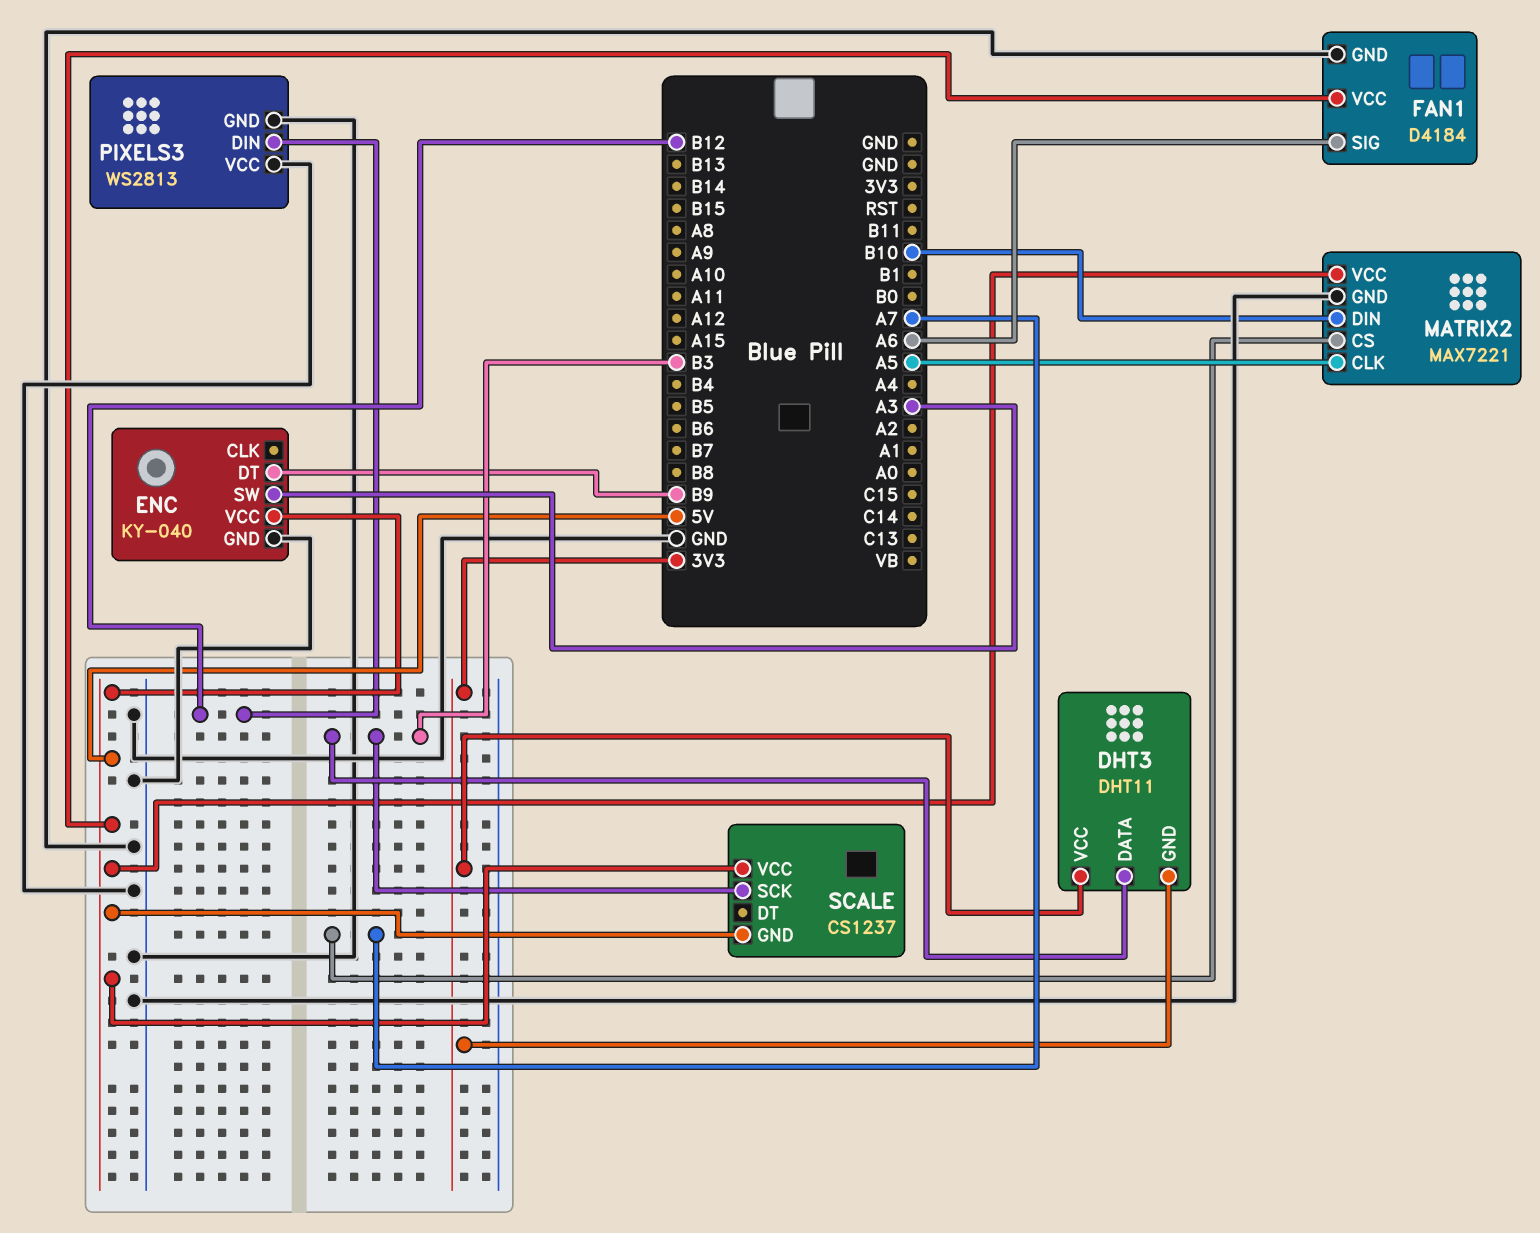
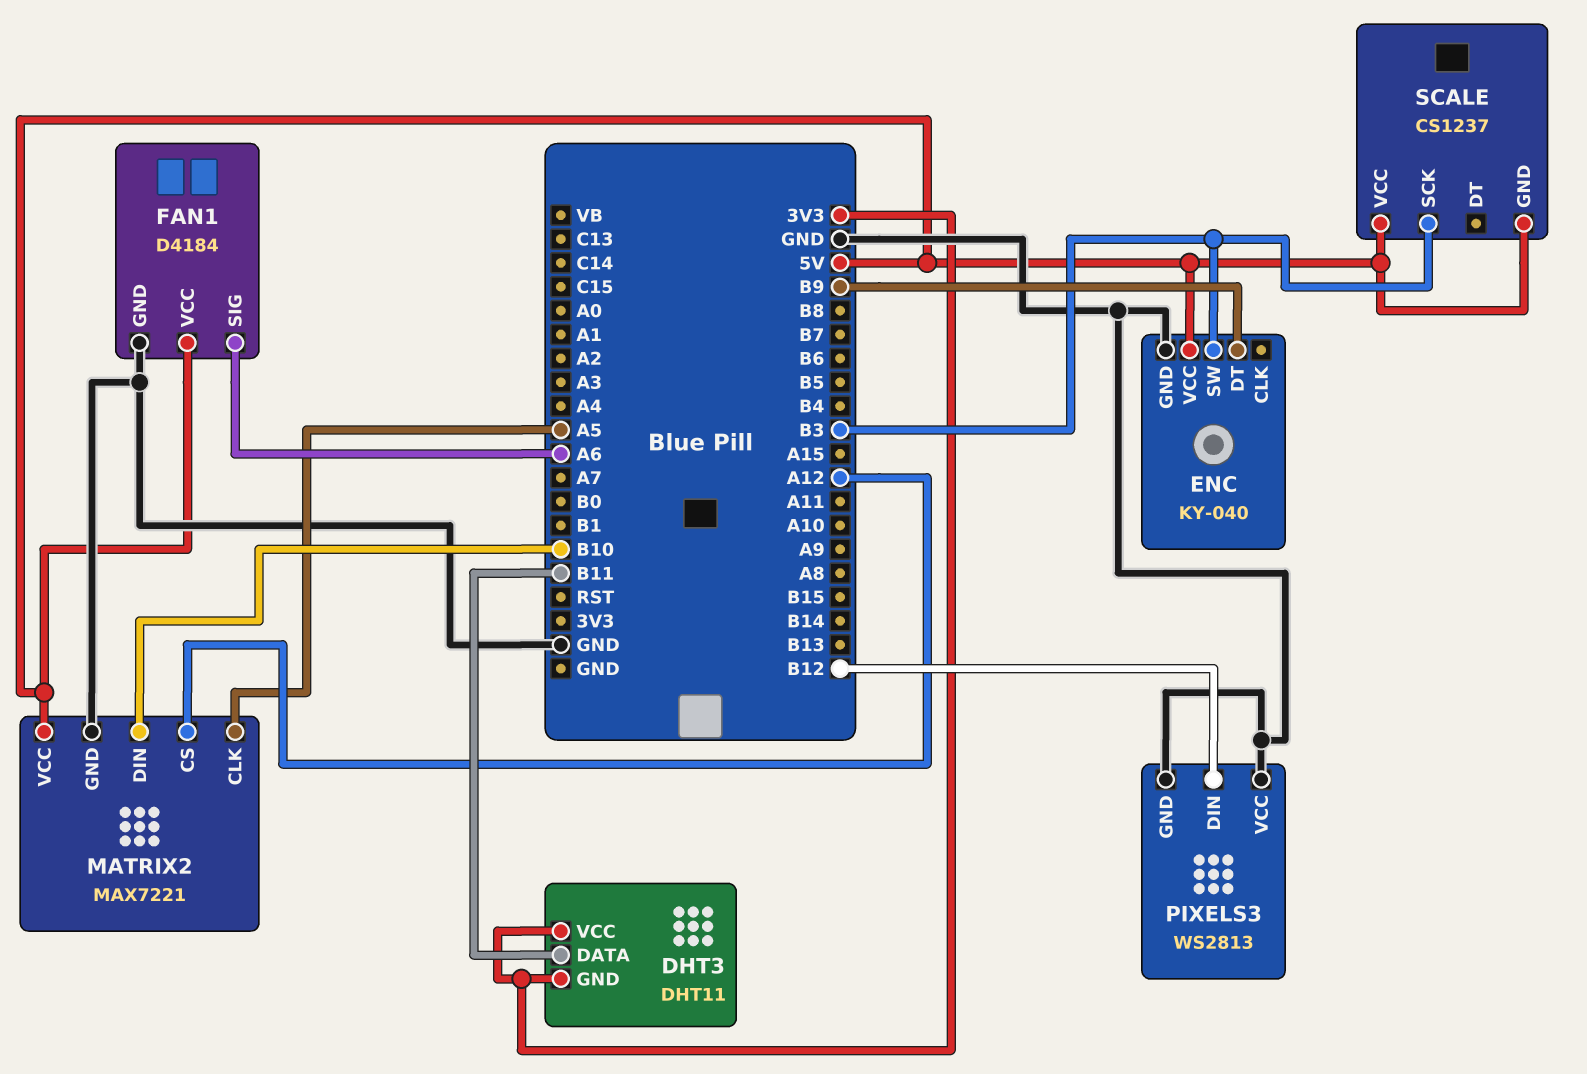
DHT3 pin DATA: B3 -> B11
ENC pin SW: A3 -> B3
MATRIX2 pin CS: A7 -> A12

